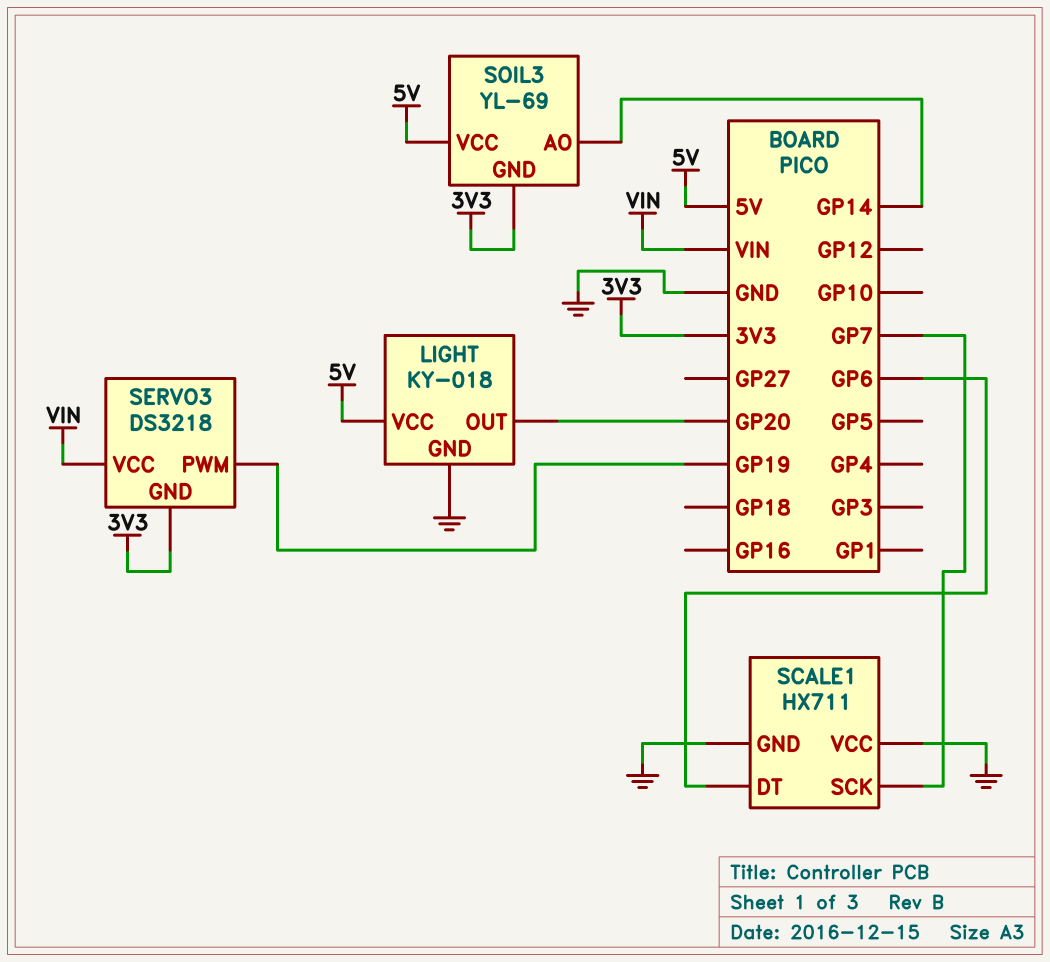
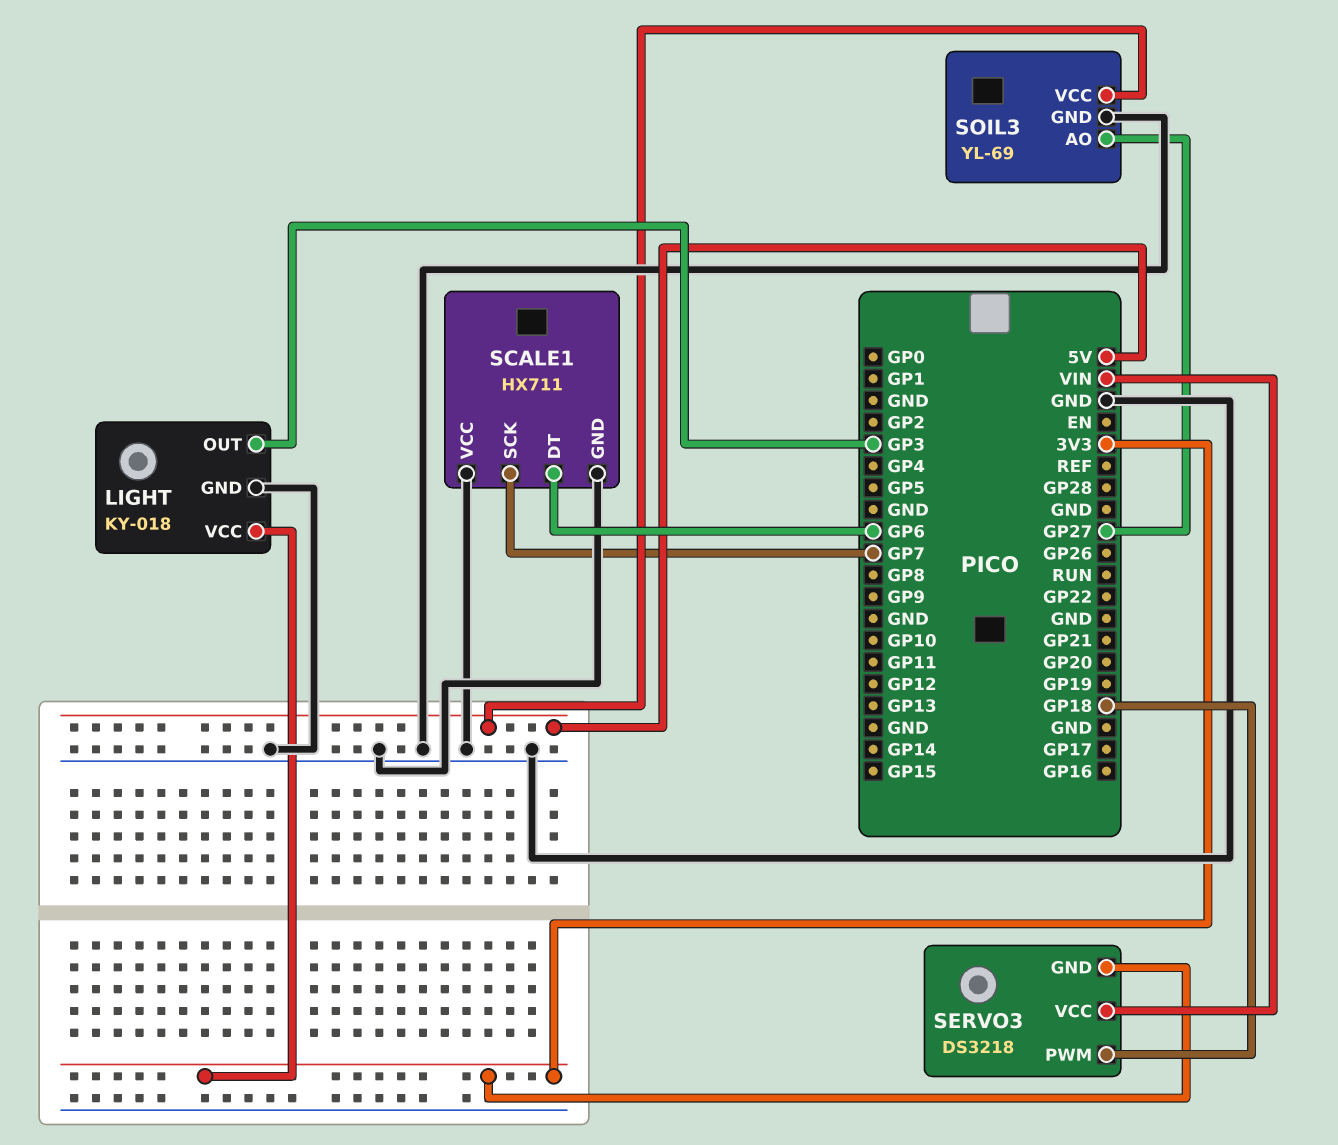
LIGHT pin OUT: GP20 -> GP3
LIGHT pin VCC: 5V -> 3V3
SERVO3 pin PWM: GP19 -> GP18
SOIL3 pin AO: GP14 -> GP27
SOIL3 pin GND: 3V3 -> GND

